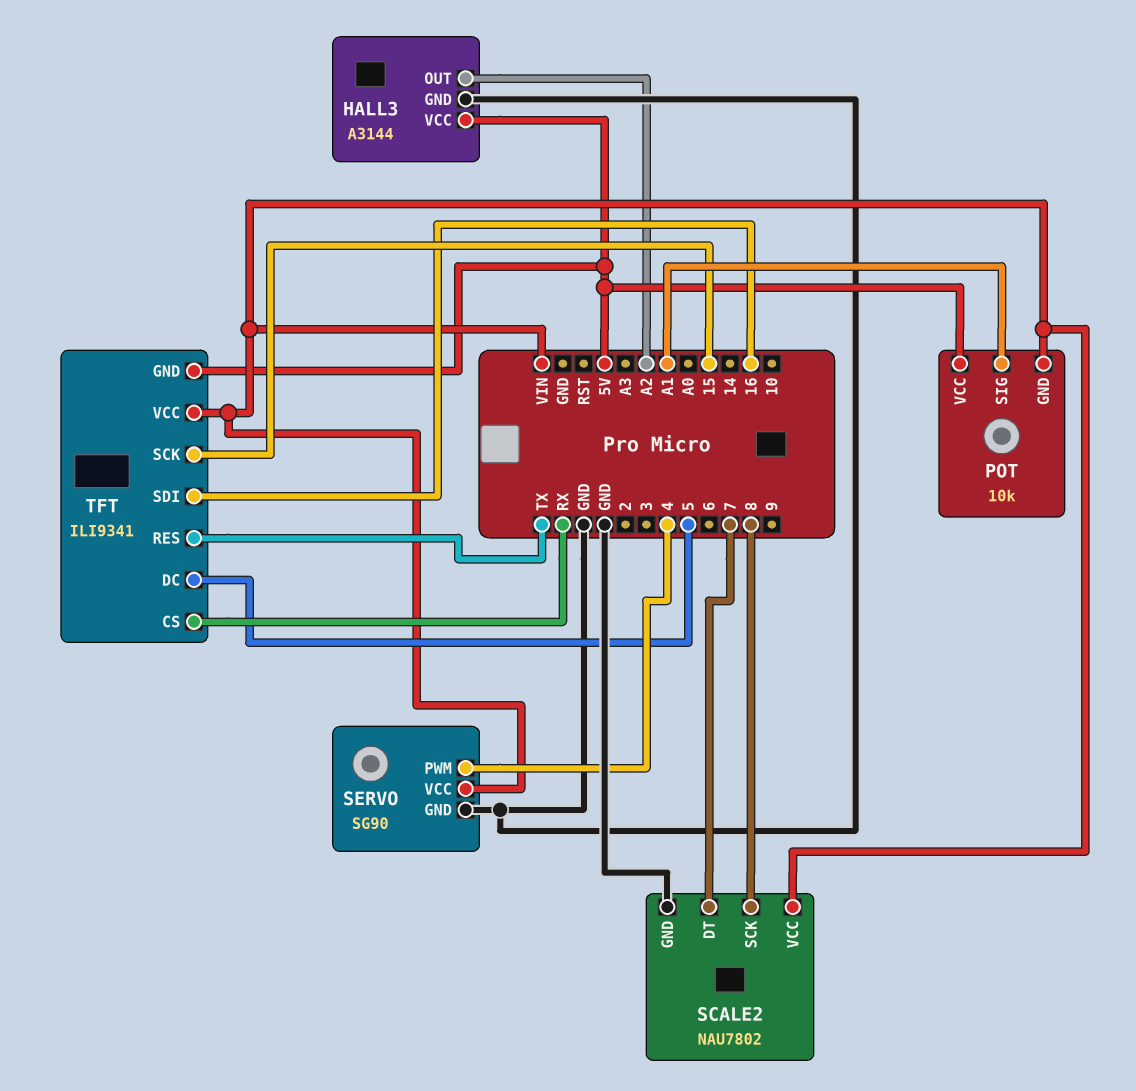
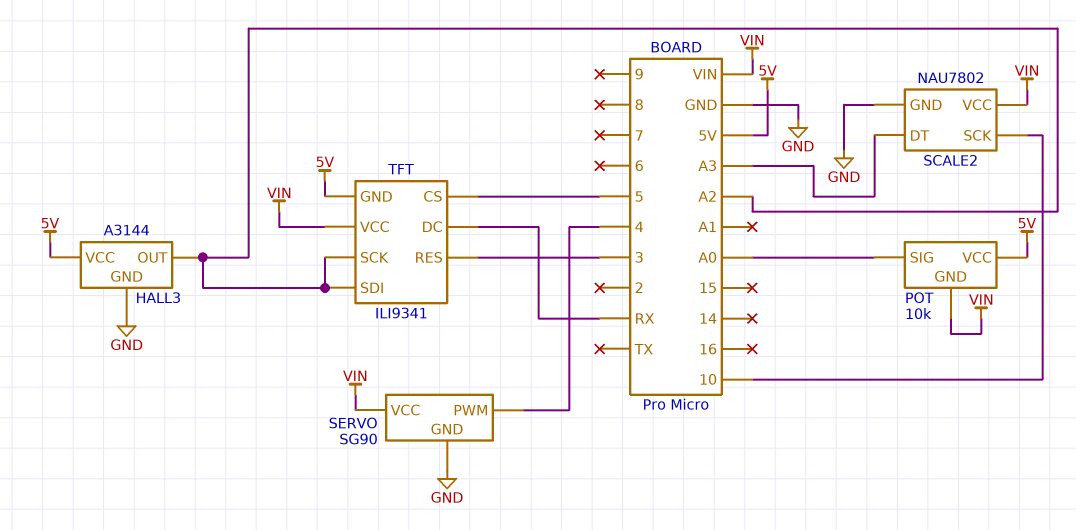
POT pin SIG: A1 -> A0
SCALE2 pin DT: 7 -> A3
SCALE2 pin SCK: 8 -> 10
TFT pin CS: RX -> 5
TFT pin DC: 5 -> RX
TFT pin RES: TX -> 3
TFT pin SCK: 15 -> A2
TFT pin SDI: 16 -> A2

